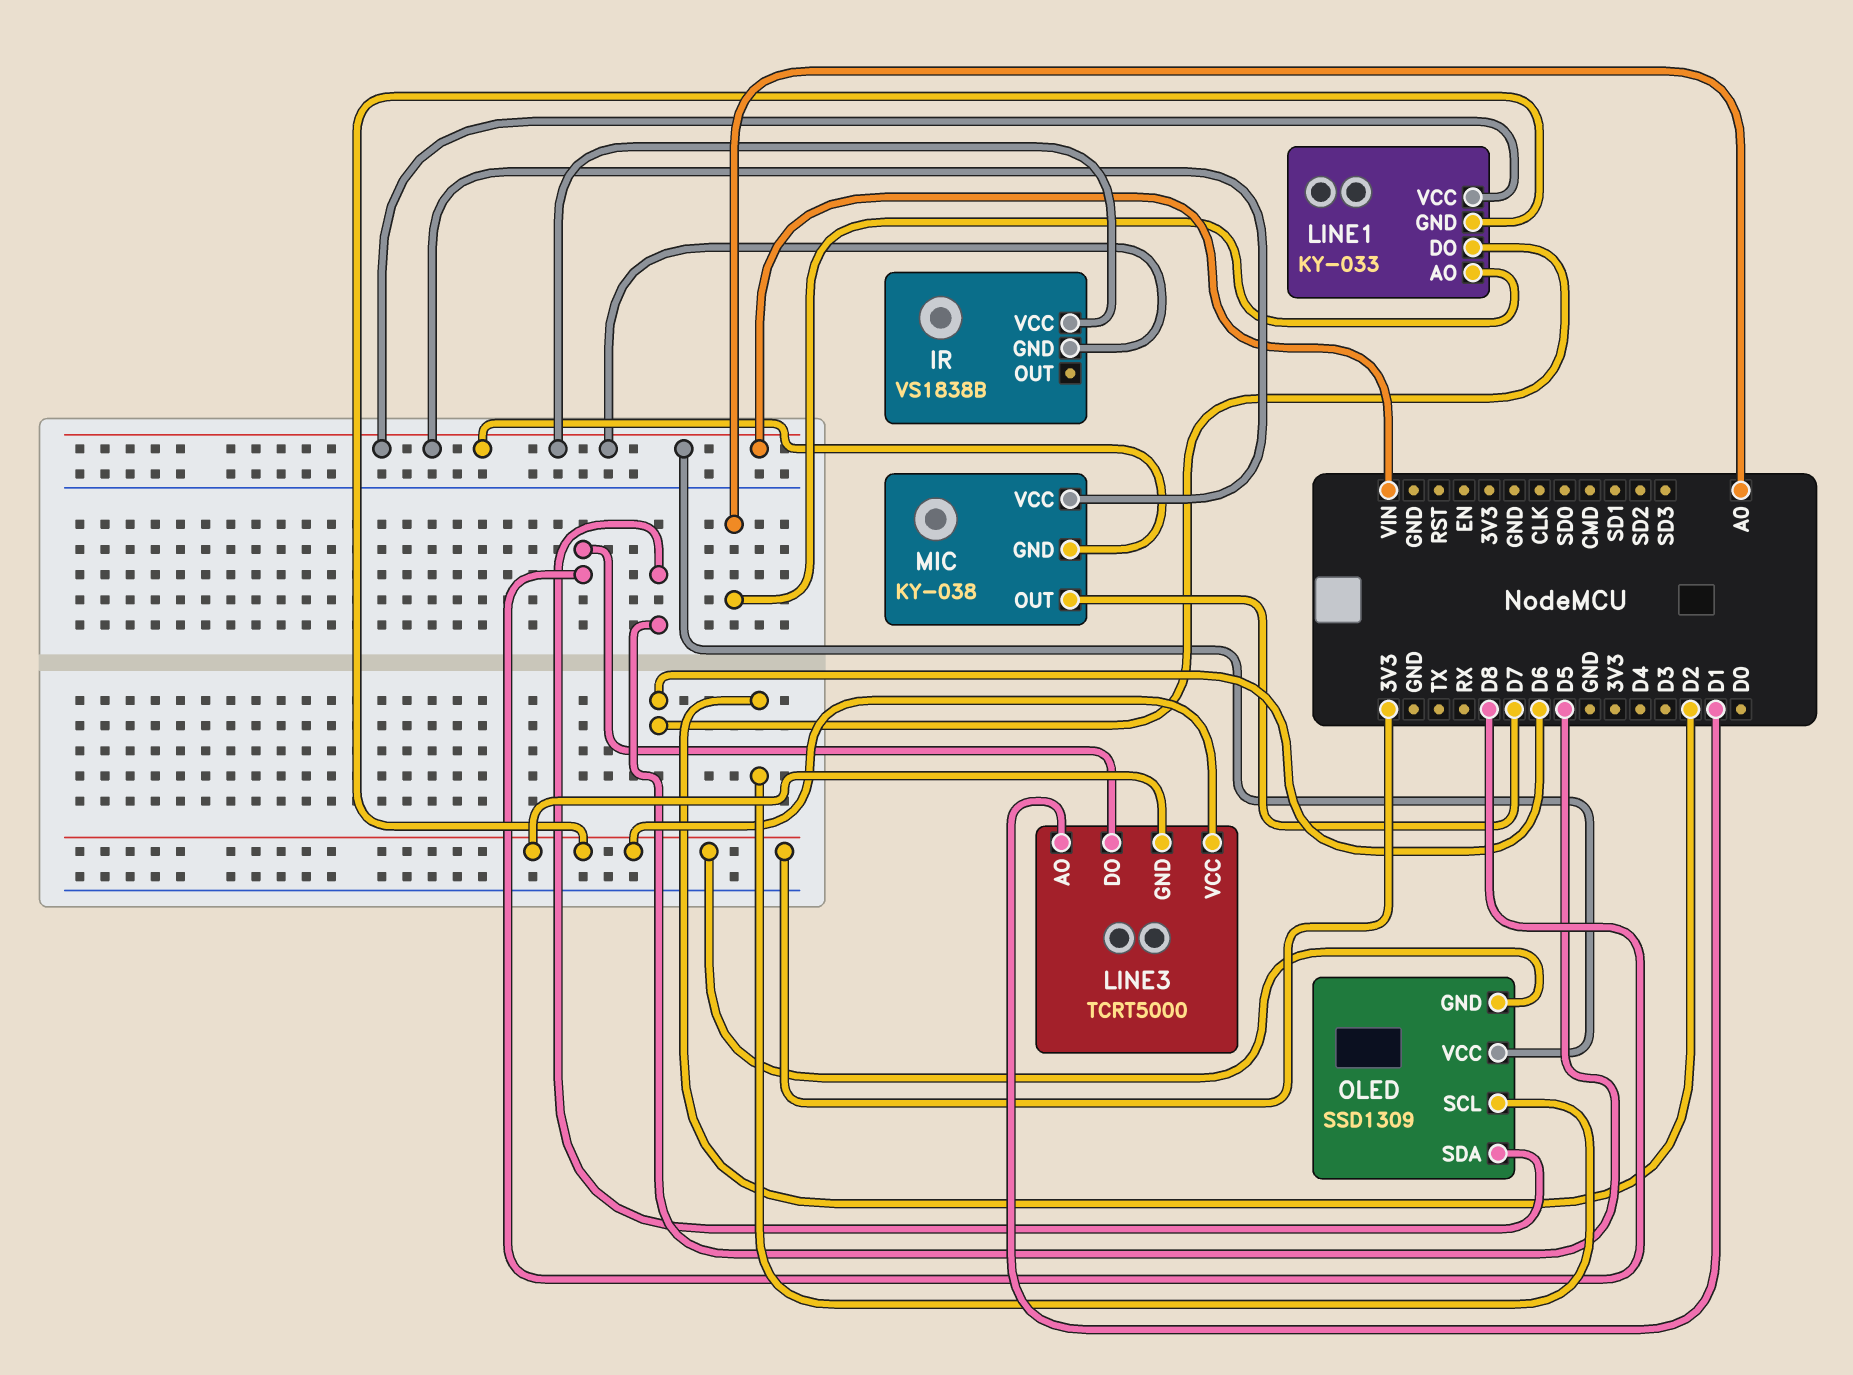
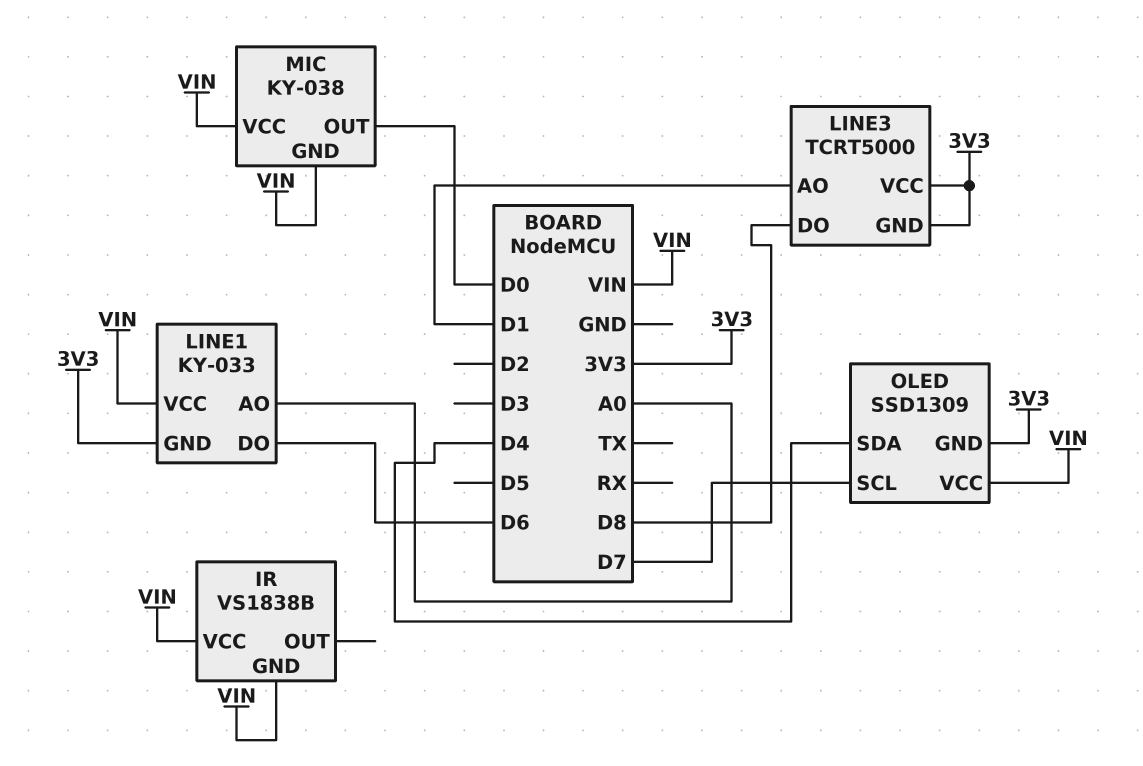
MIC pin OUT: D7 -> D0
OLED pin SCL: D2 -> D7
OLED pin SDA: D5 -> D4

